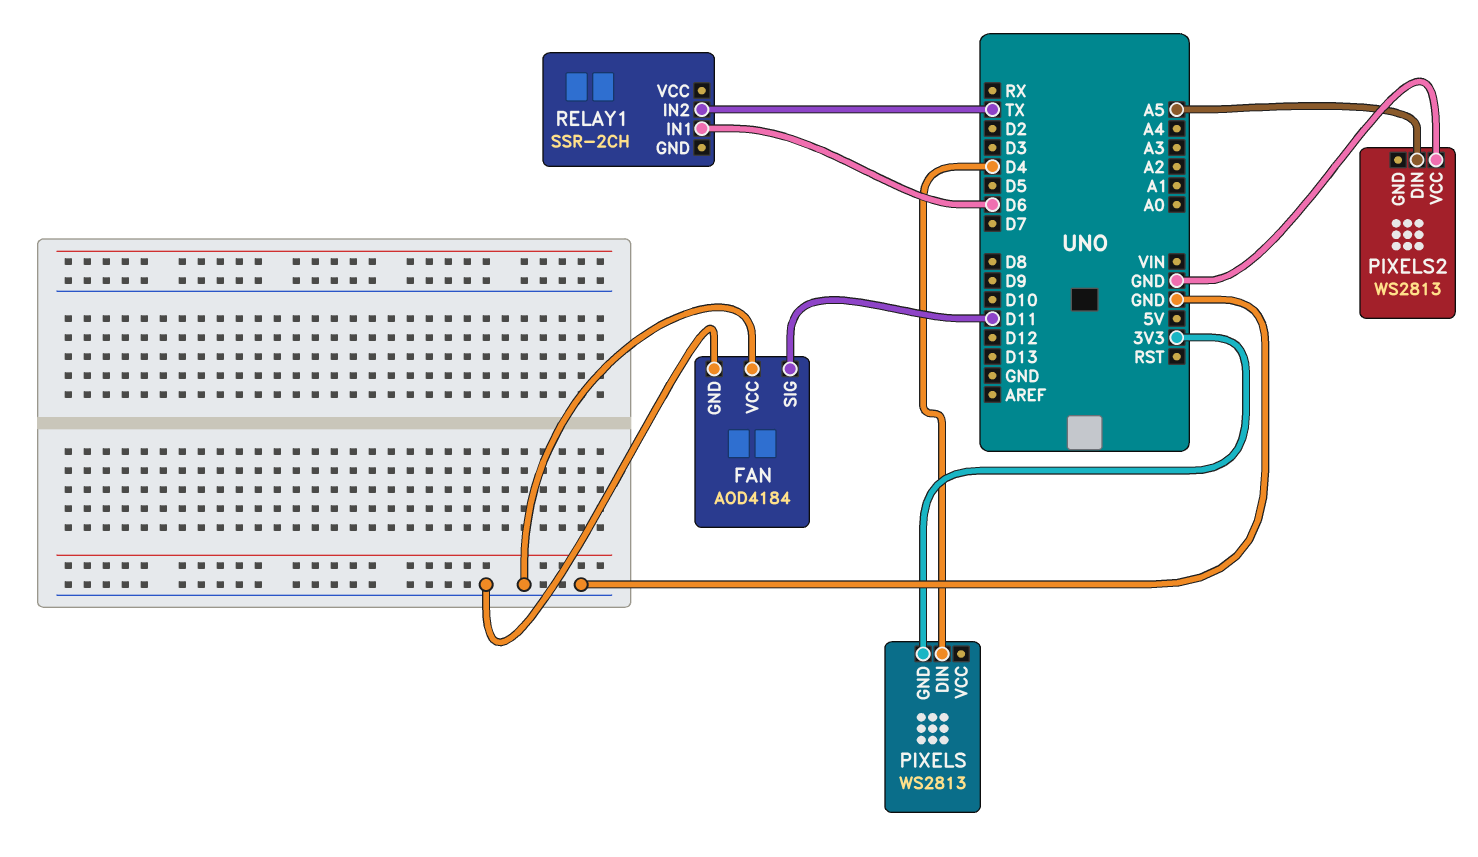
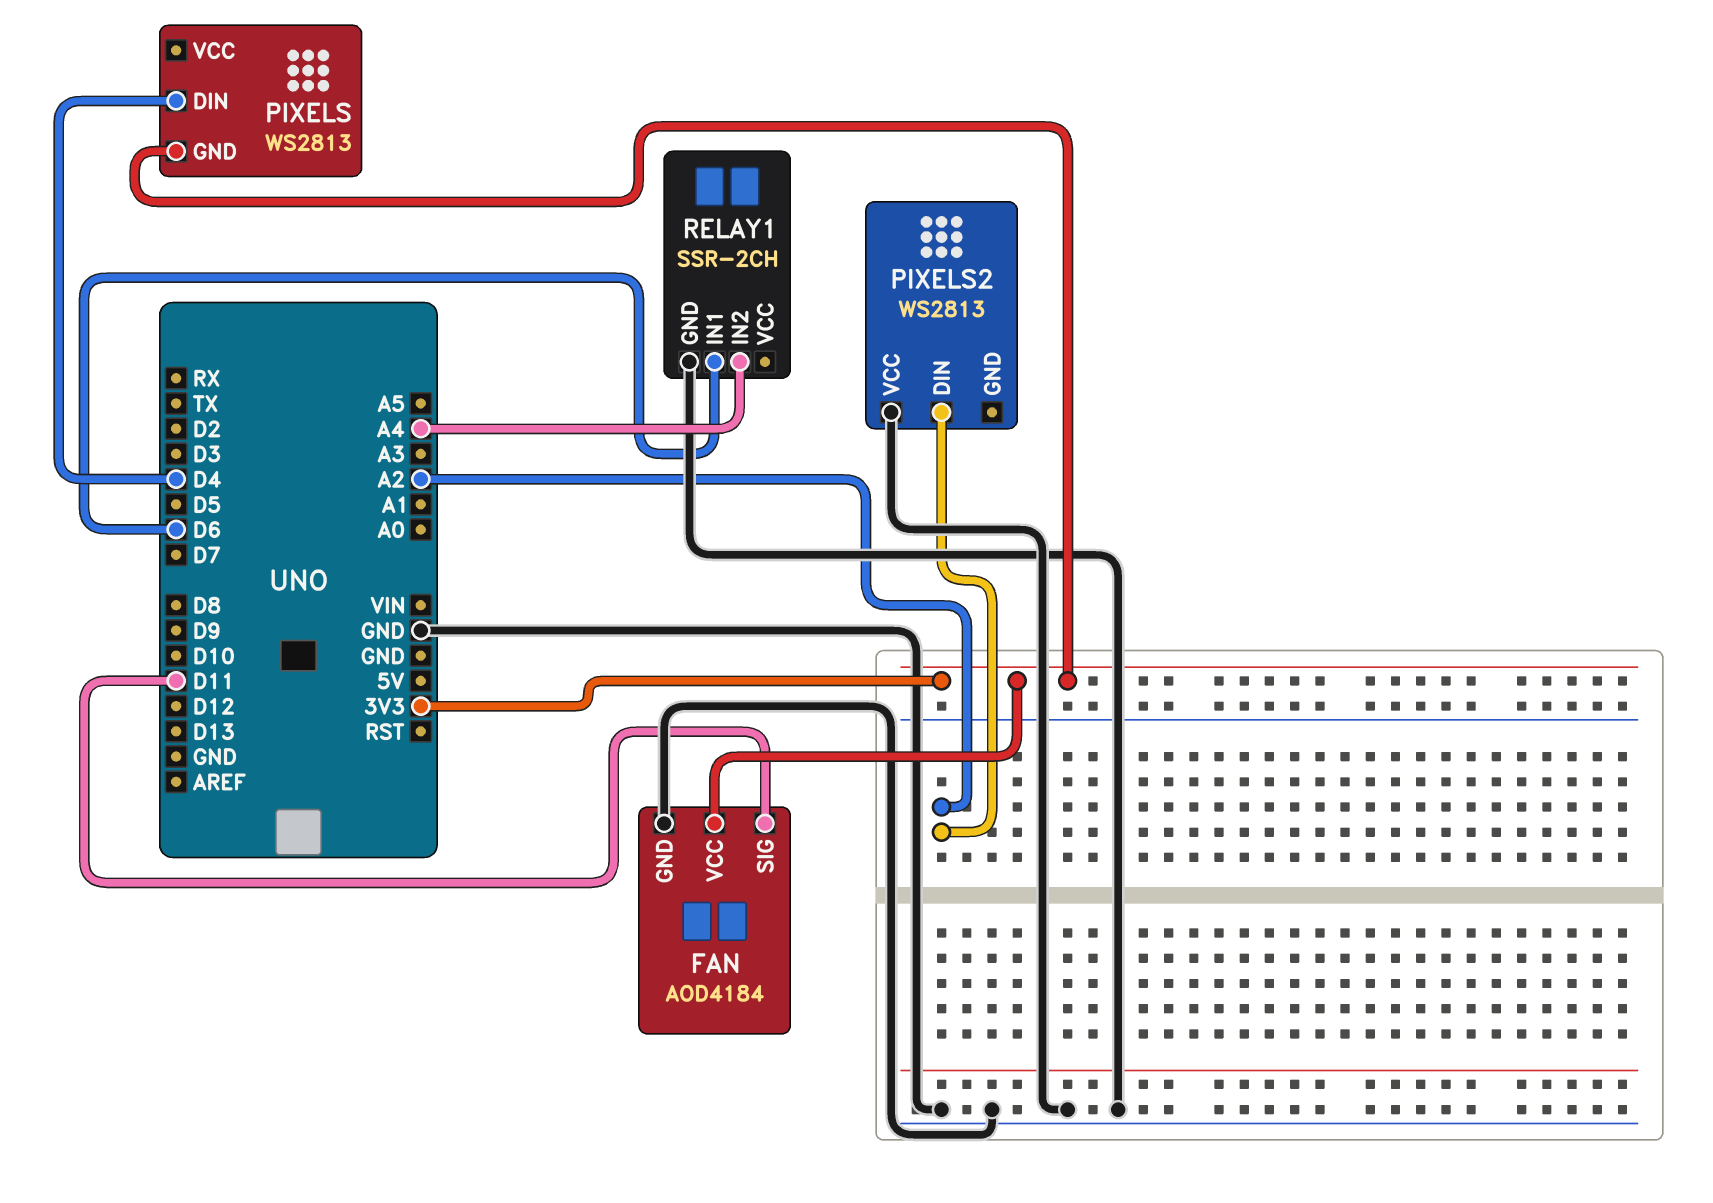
FAN pin VCC: GND -> 3V3
PIXELS2 pin DIN: A5 -> A2
RELAY1 pin GND: none -> GND
RELAY1 pin IN2: TX -> A4

